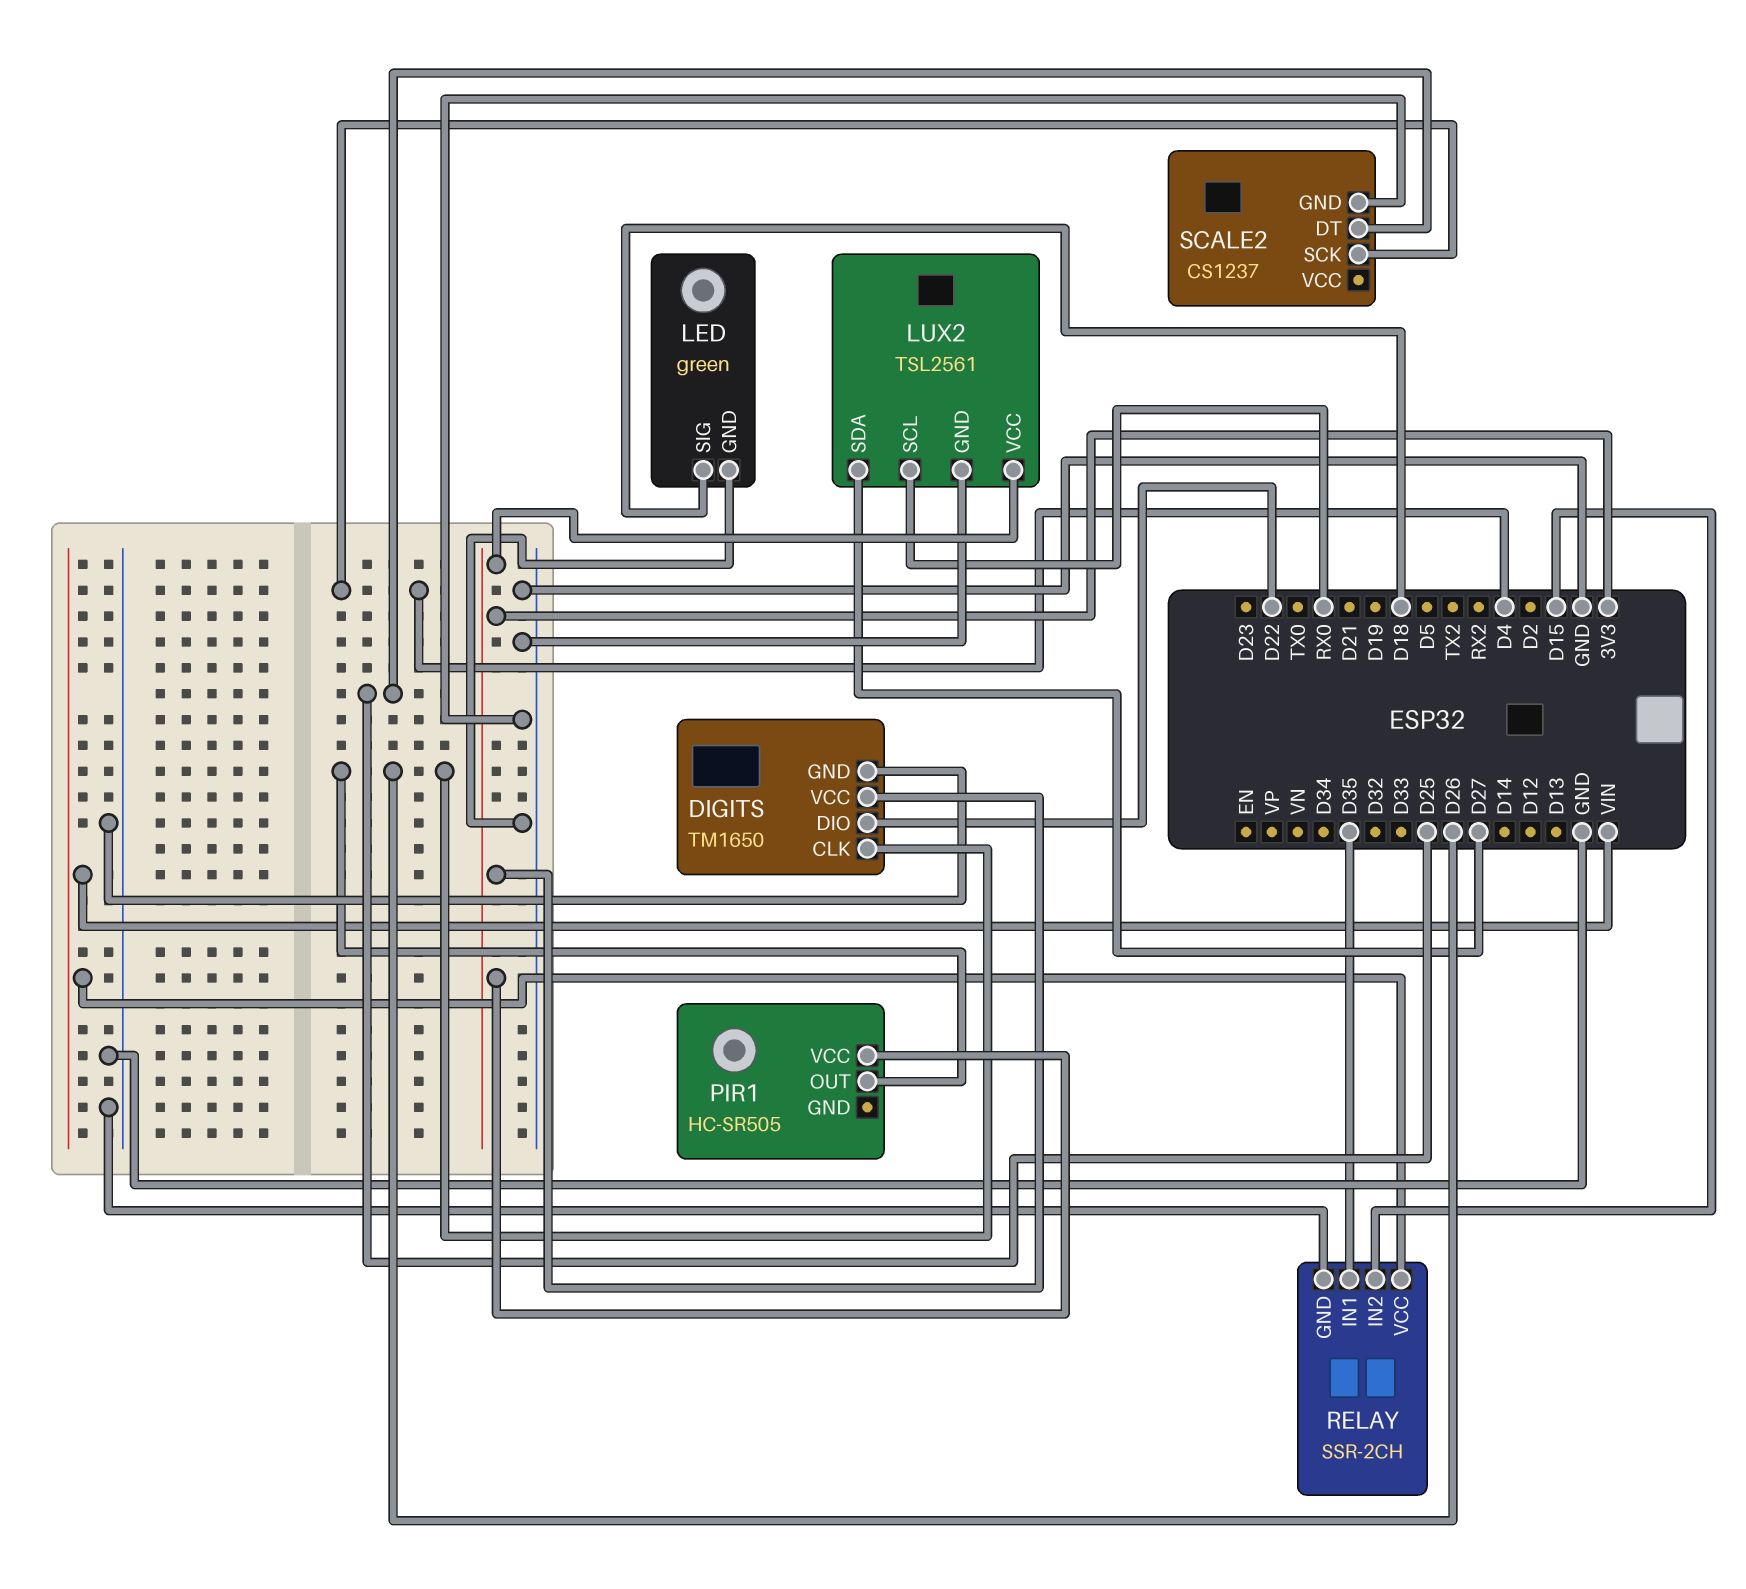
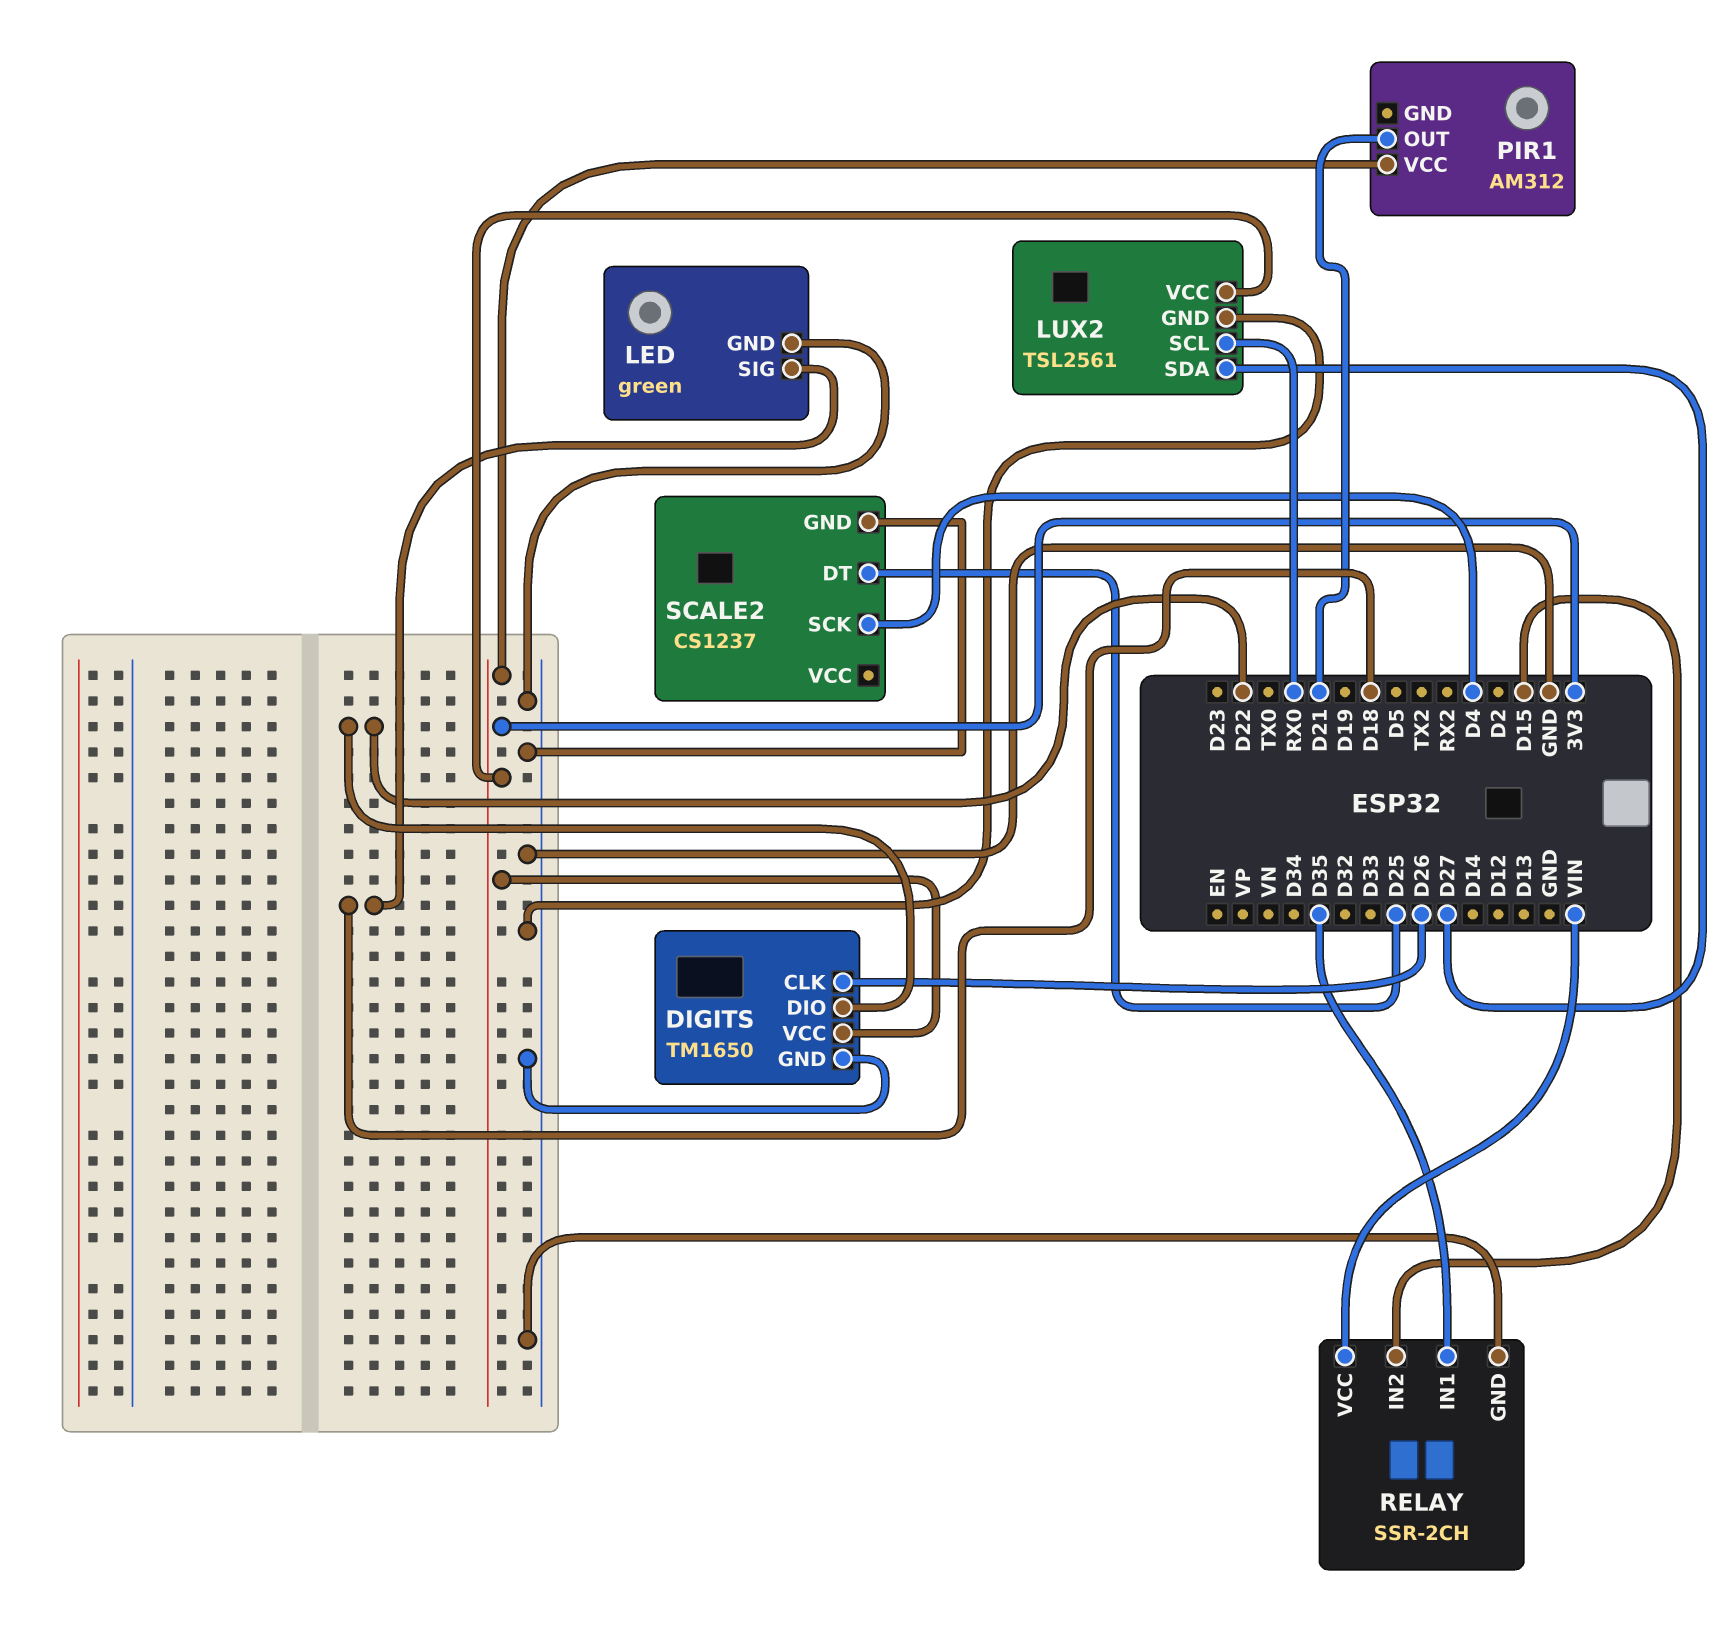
PIR1: HC-SR505 -> AM312
PIR1 pin OUT: D26 -> D21

